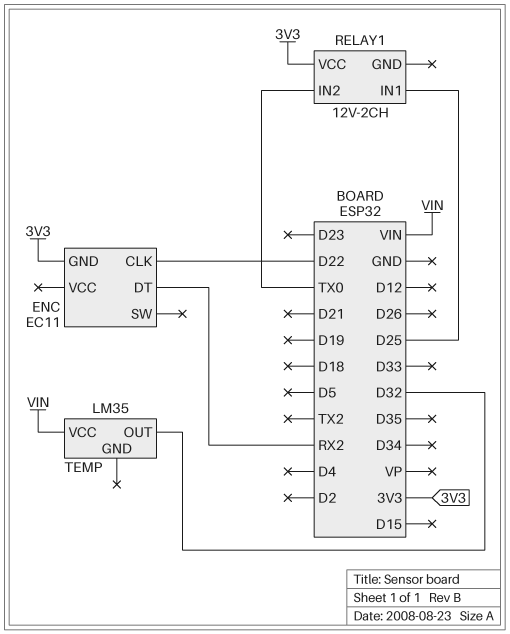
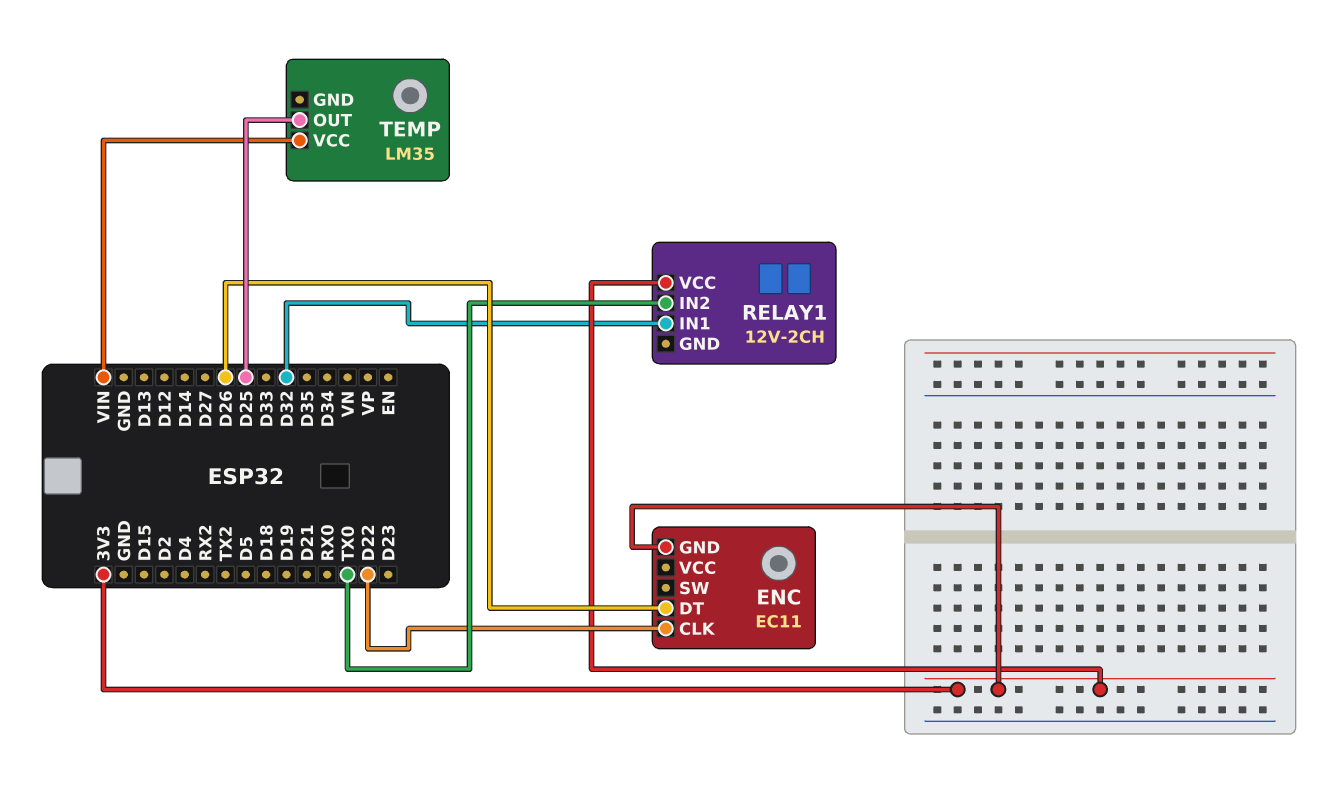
ENC pin DT: RX2 -> D26
RELAY1 pin IN1: D25 -> D32
TEMP pin OUT: D32 -> D25

